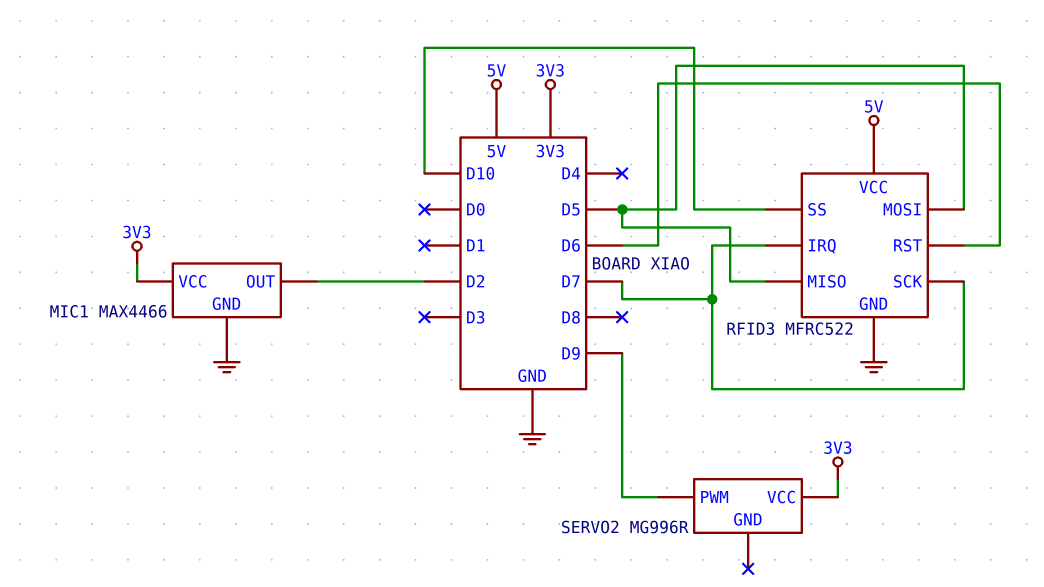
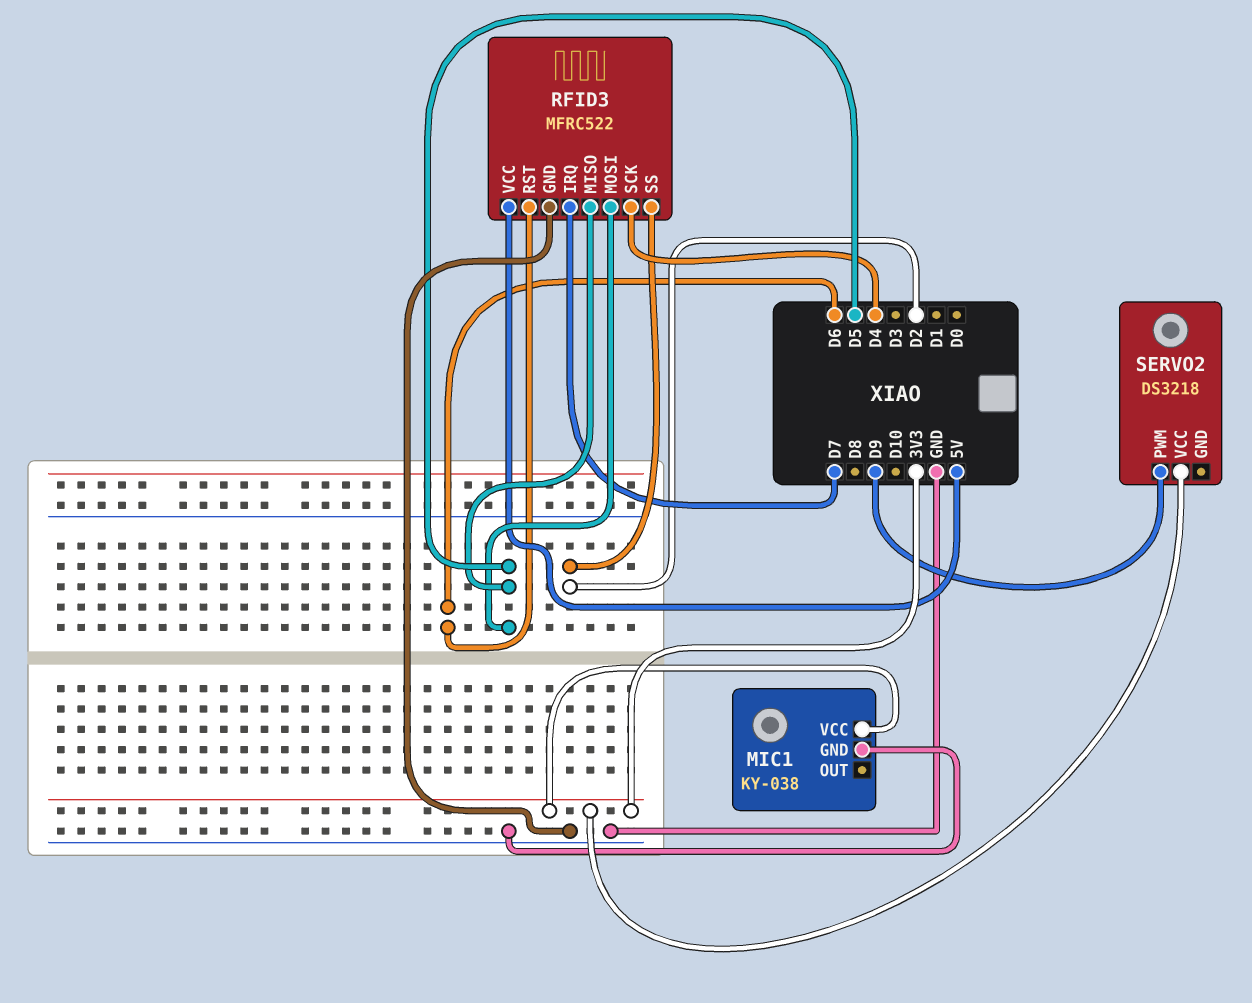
MIC1: MAX4466 -> KY-038
MIC1 pin OUT: D2 -> none
RFID3 pin SCK: D7 -> D4
RFID3 pin SS: D10 -> D2
SERVO2: MG996R -> DS3218

